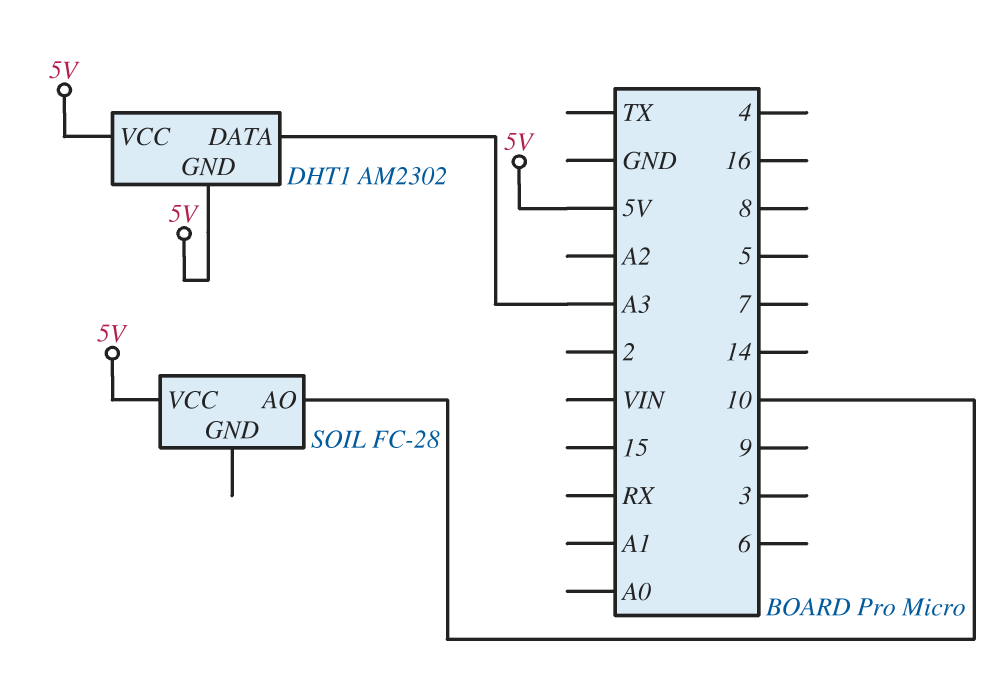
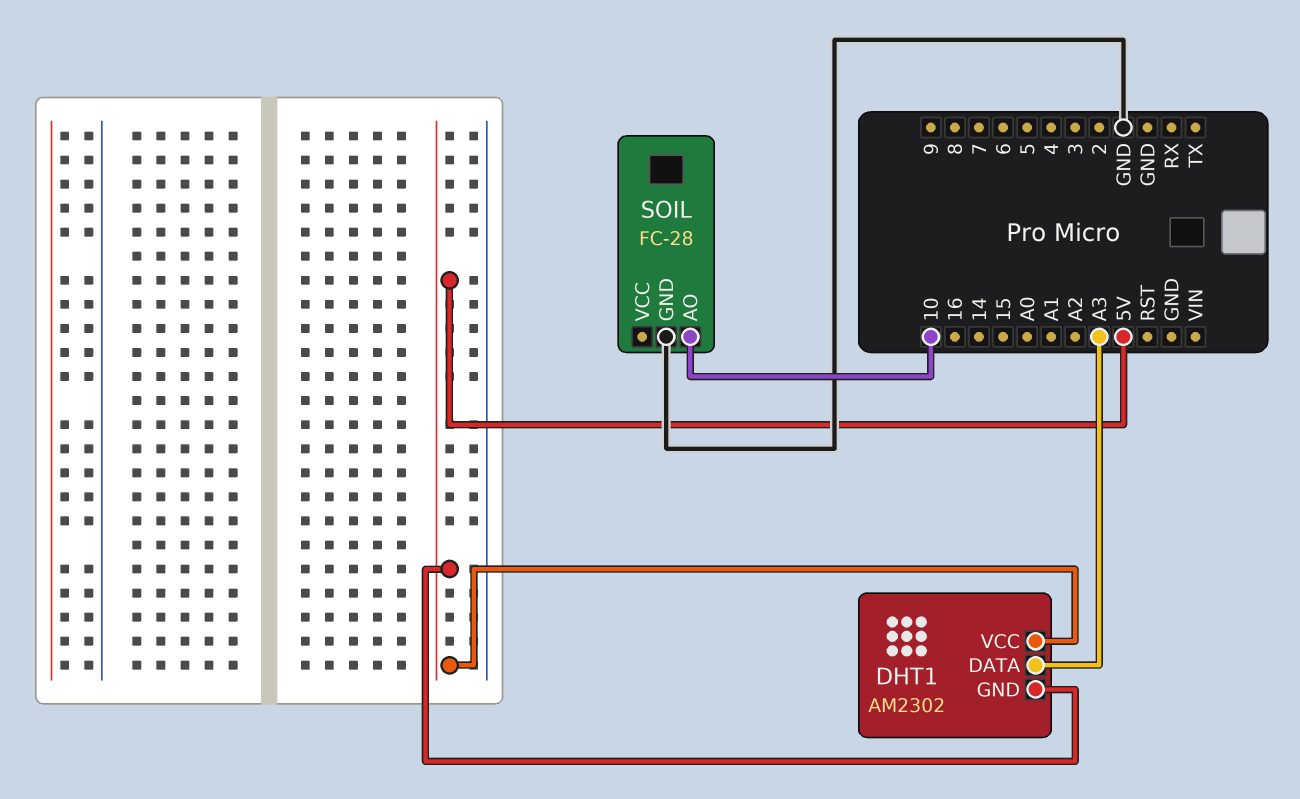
SOIL pin GND: none -> GND
SOIL pin VCC: 5V -> none

